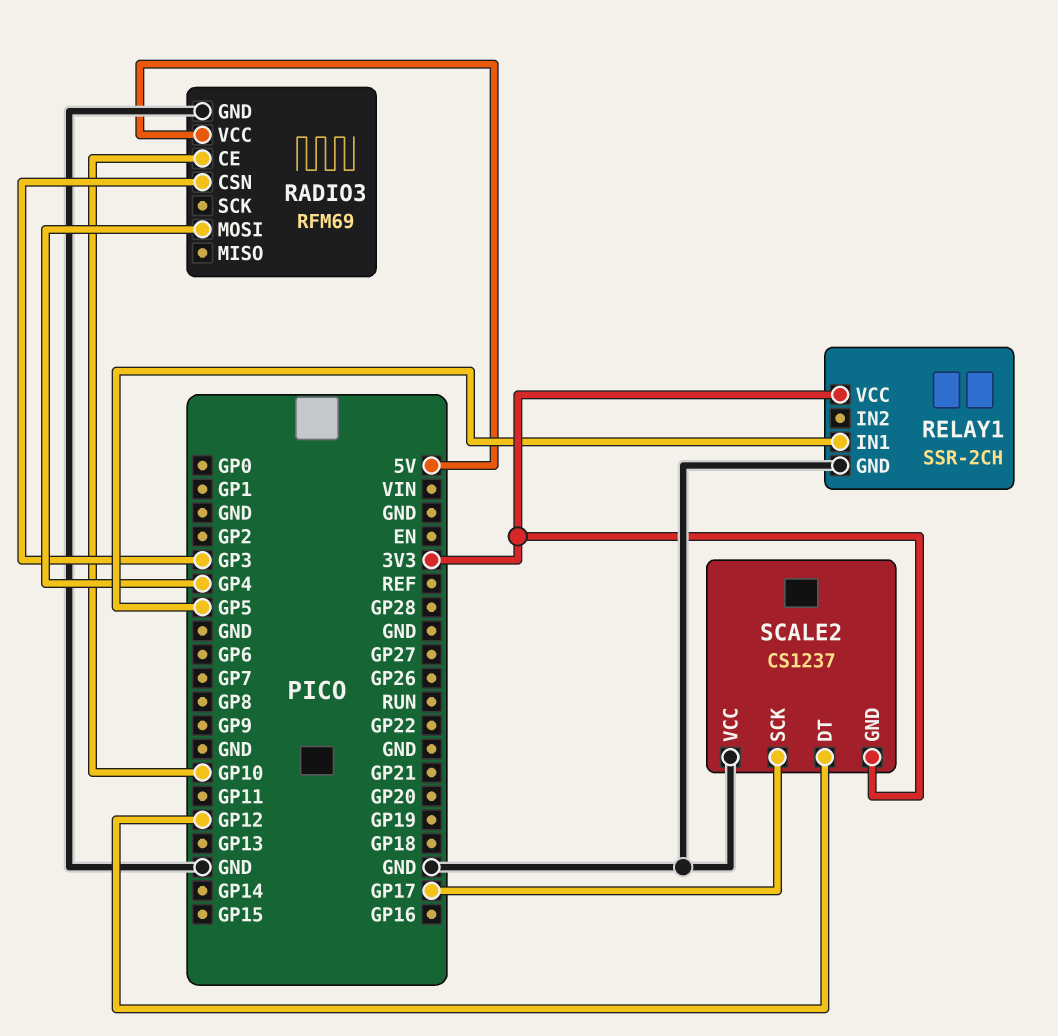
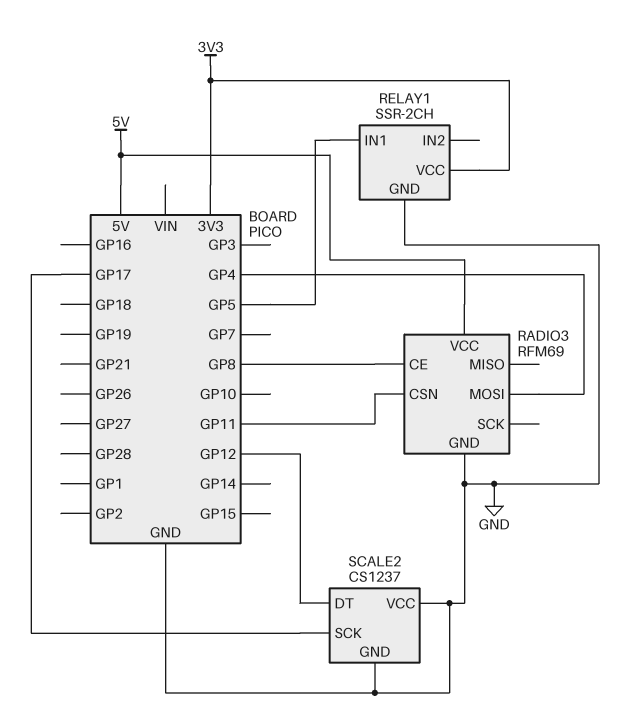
RADIO3 pin CE: GP10 -> GP8
RADIO3 pin CSN: GP3 -> GP11
SCALE2 pin GND: 3V3 -> GND

